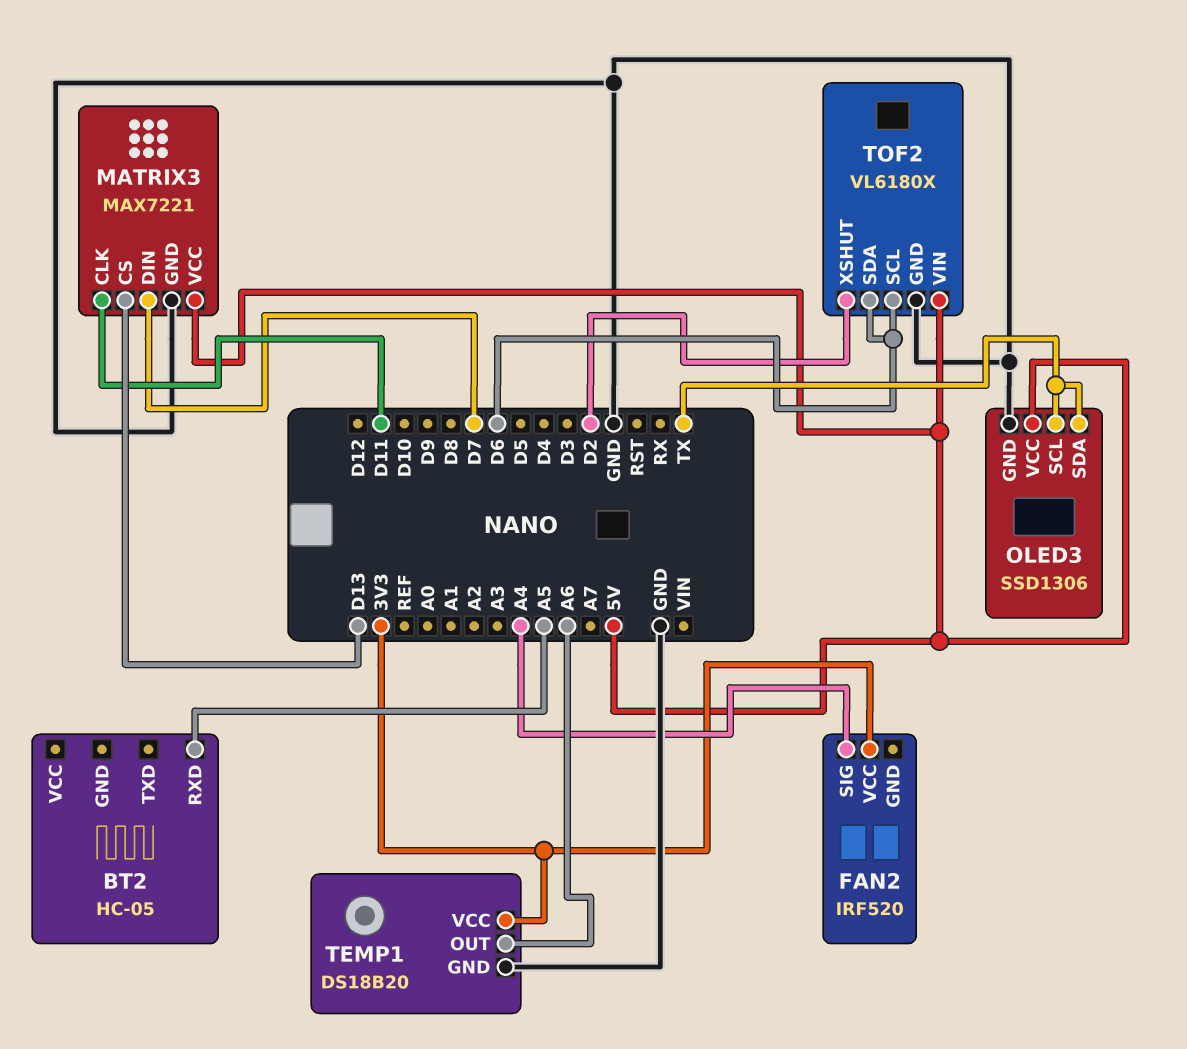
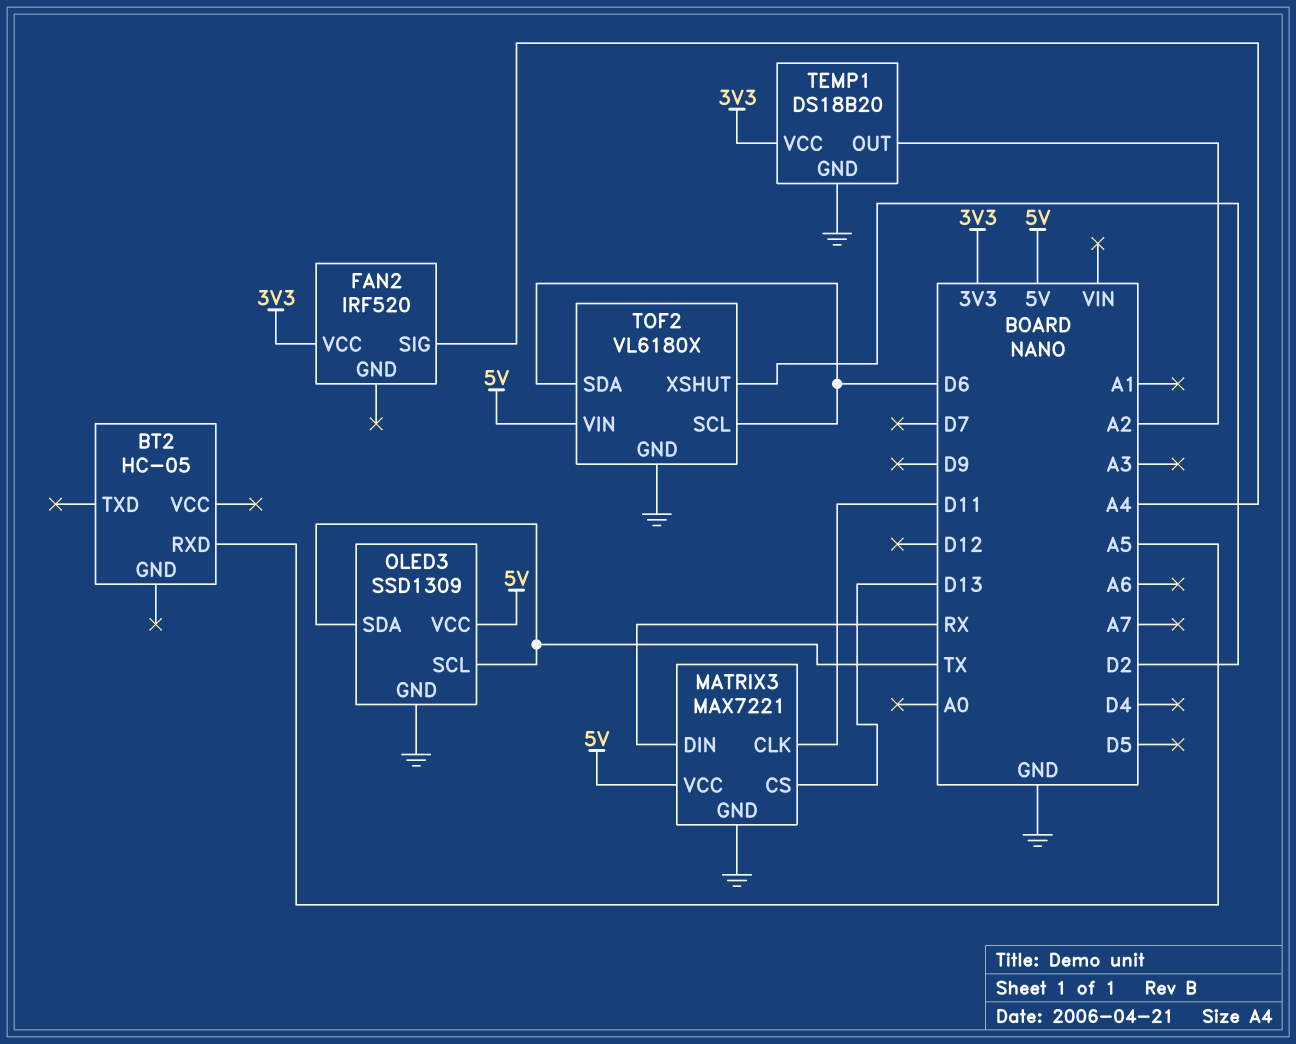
MATRIX3 pin DIN: D7 -> RX
OLED3: SSD1306 -> SSD1309
TEMP1 pin OUT: A6 -> A2

